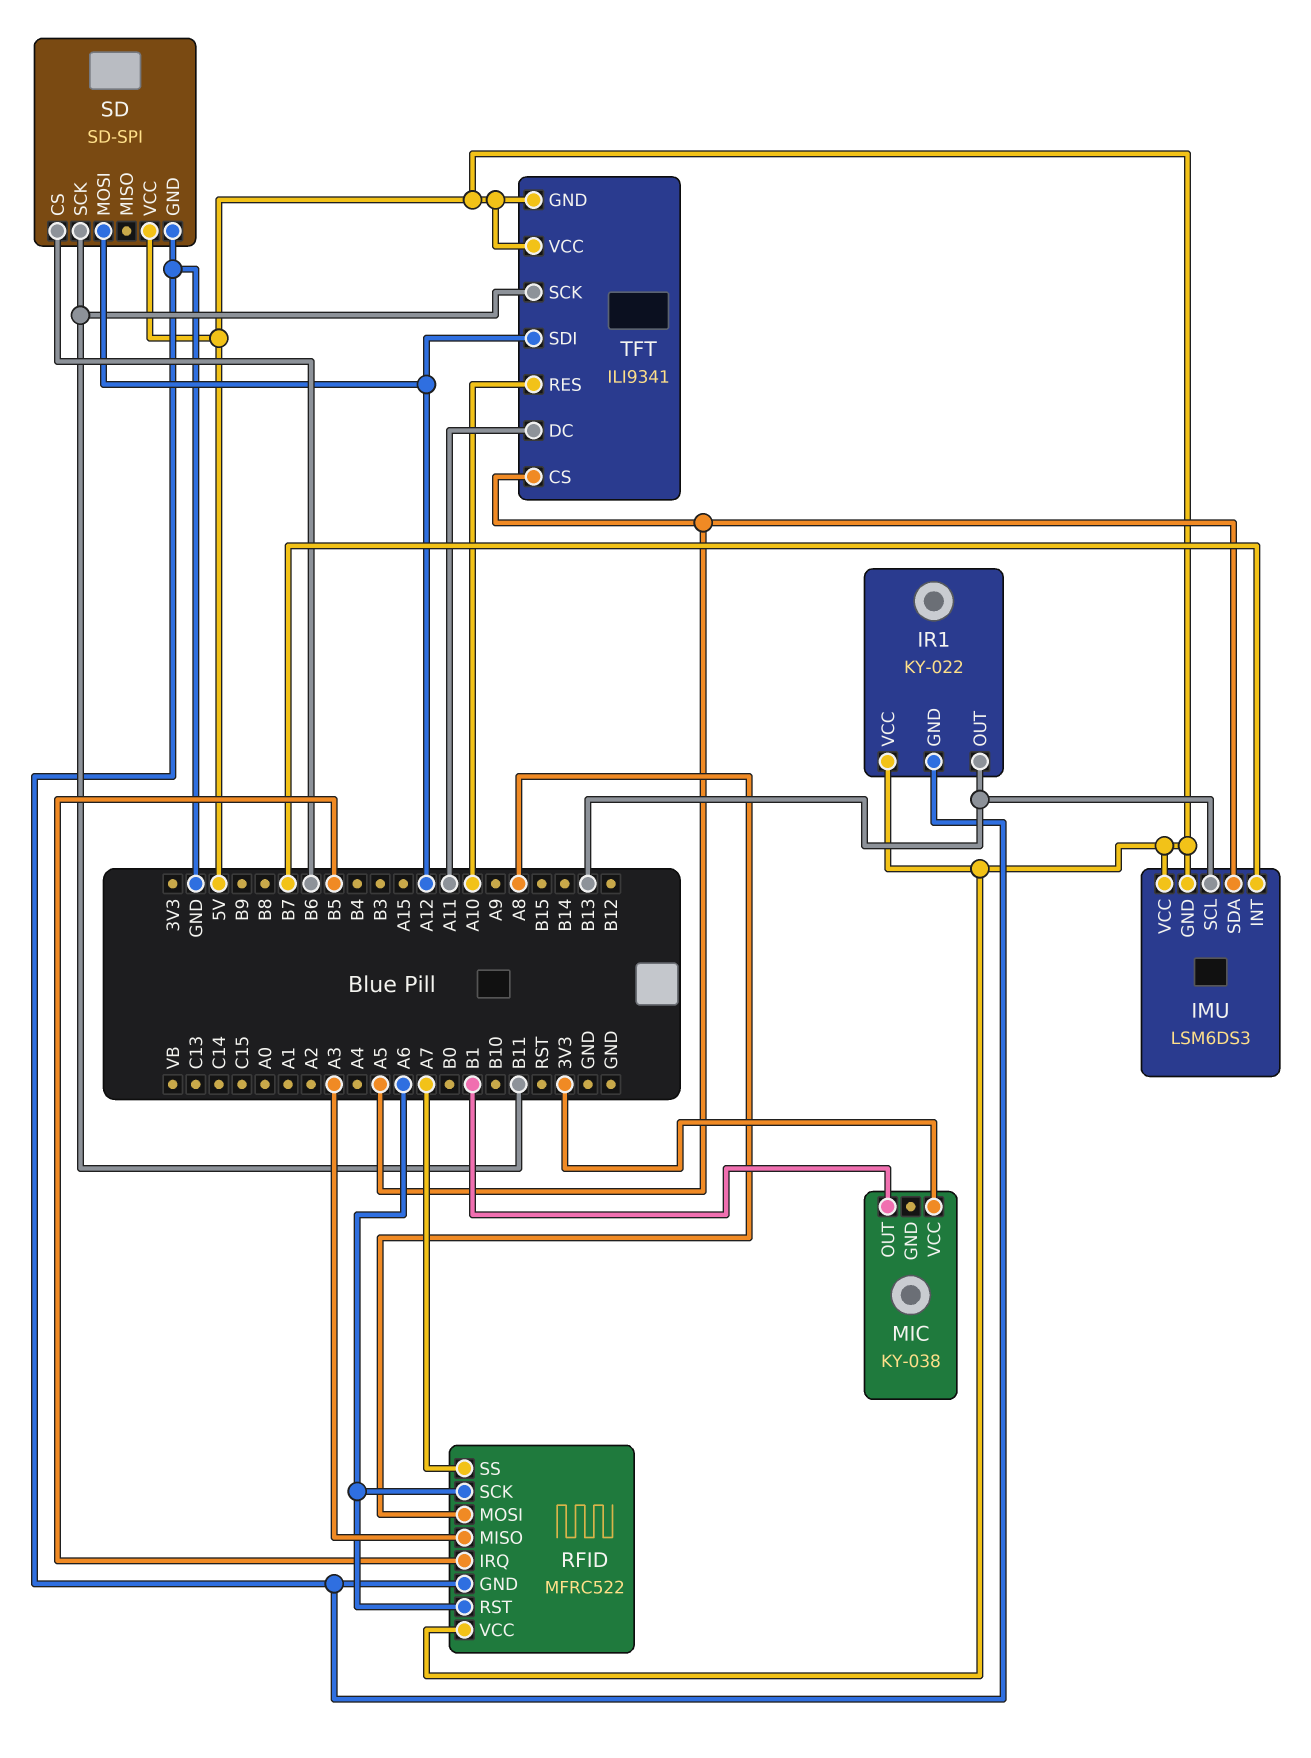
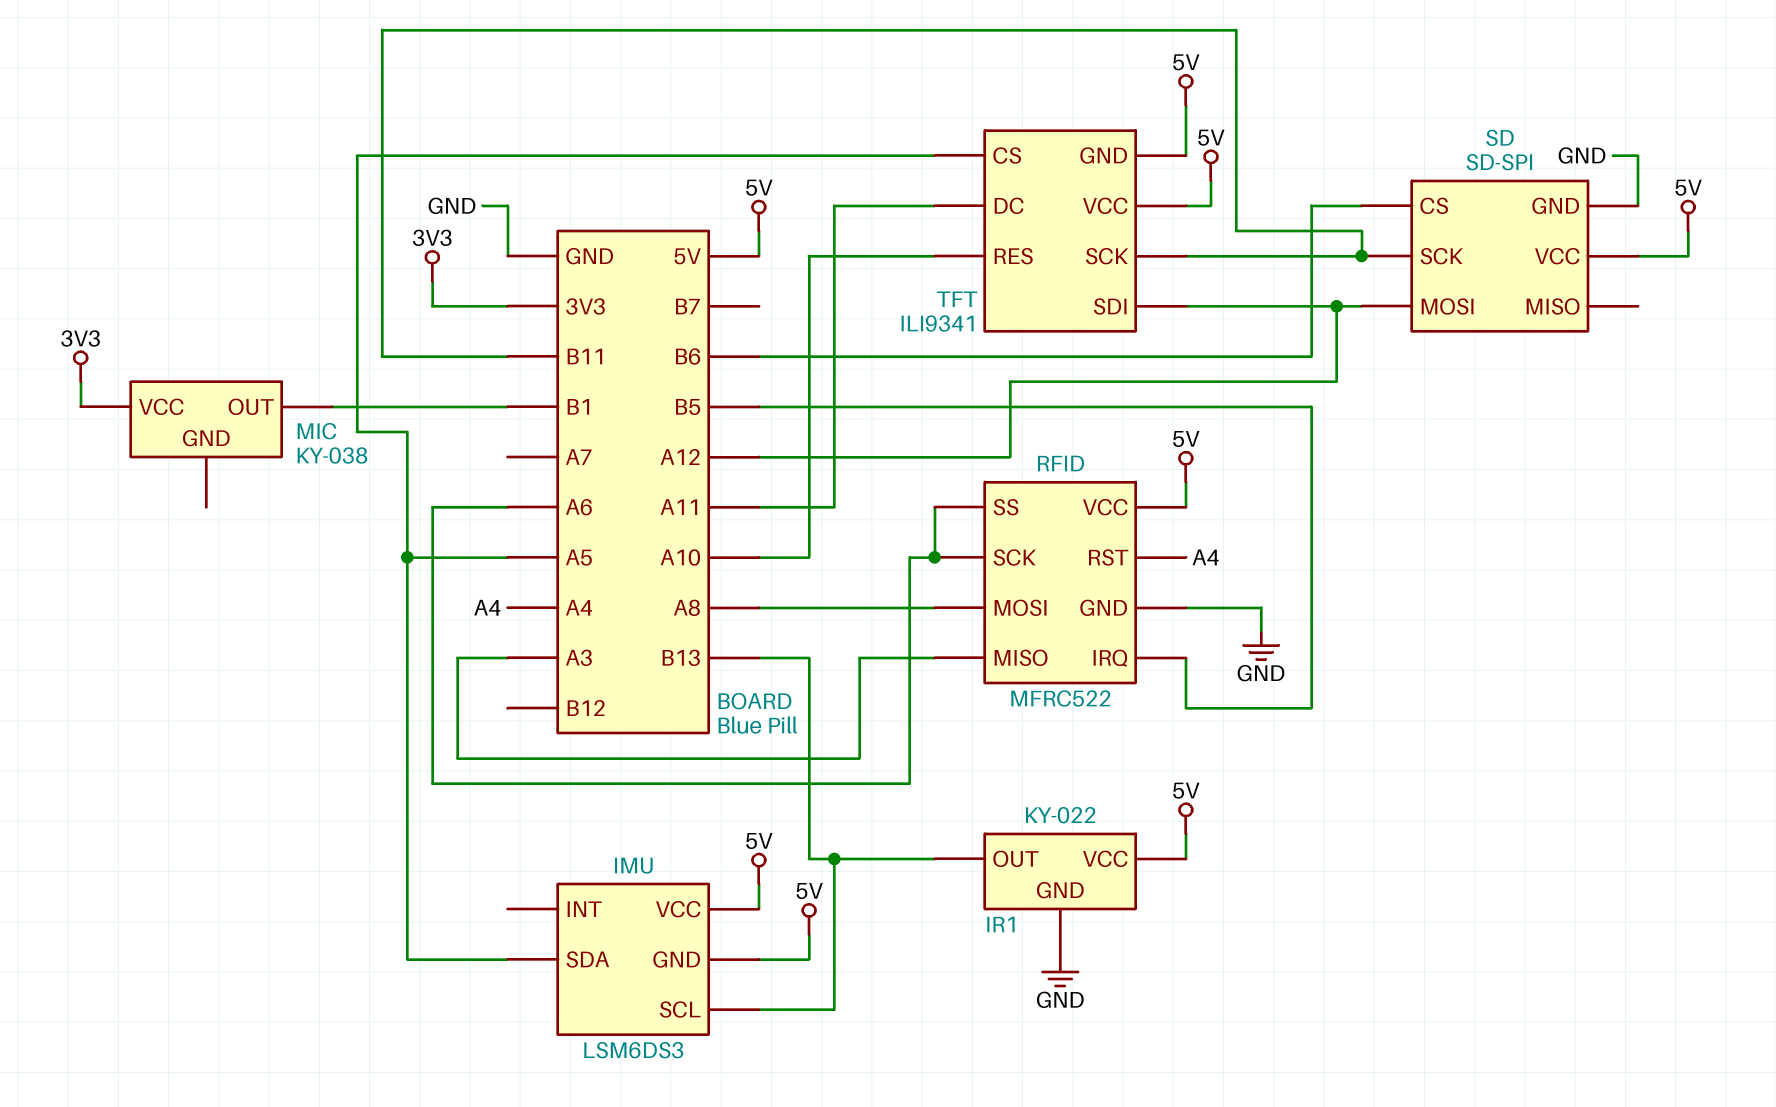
IMU pin INT: B7 -> none
RFID pin RST: A6 -> A4
RFID pin SS: A7 -> A6

